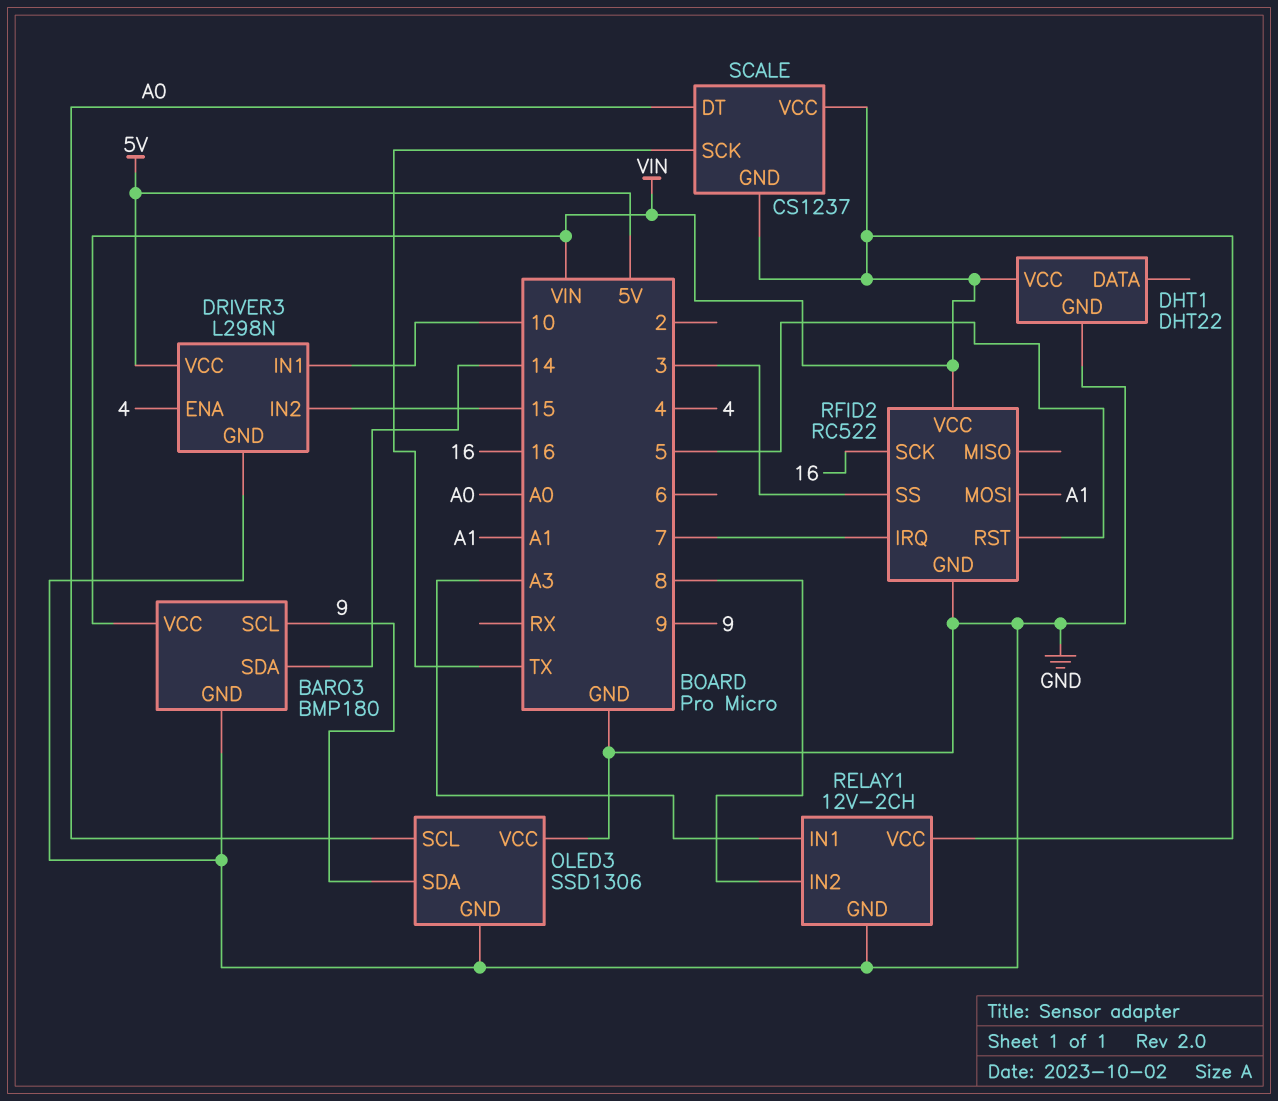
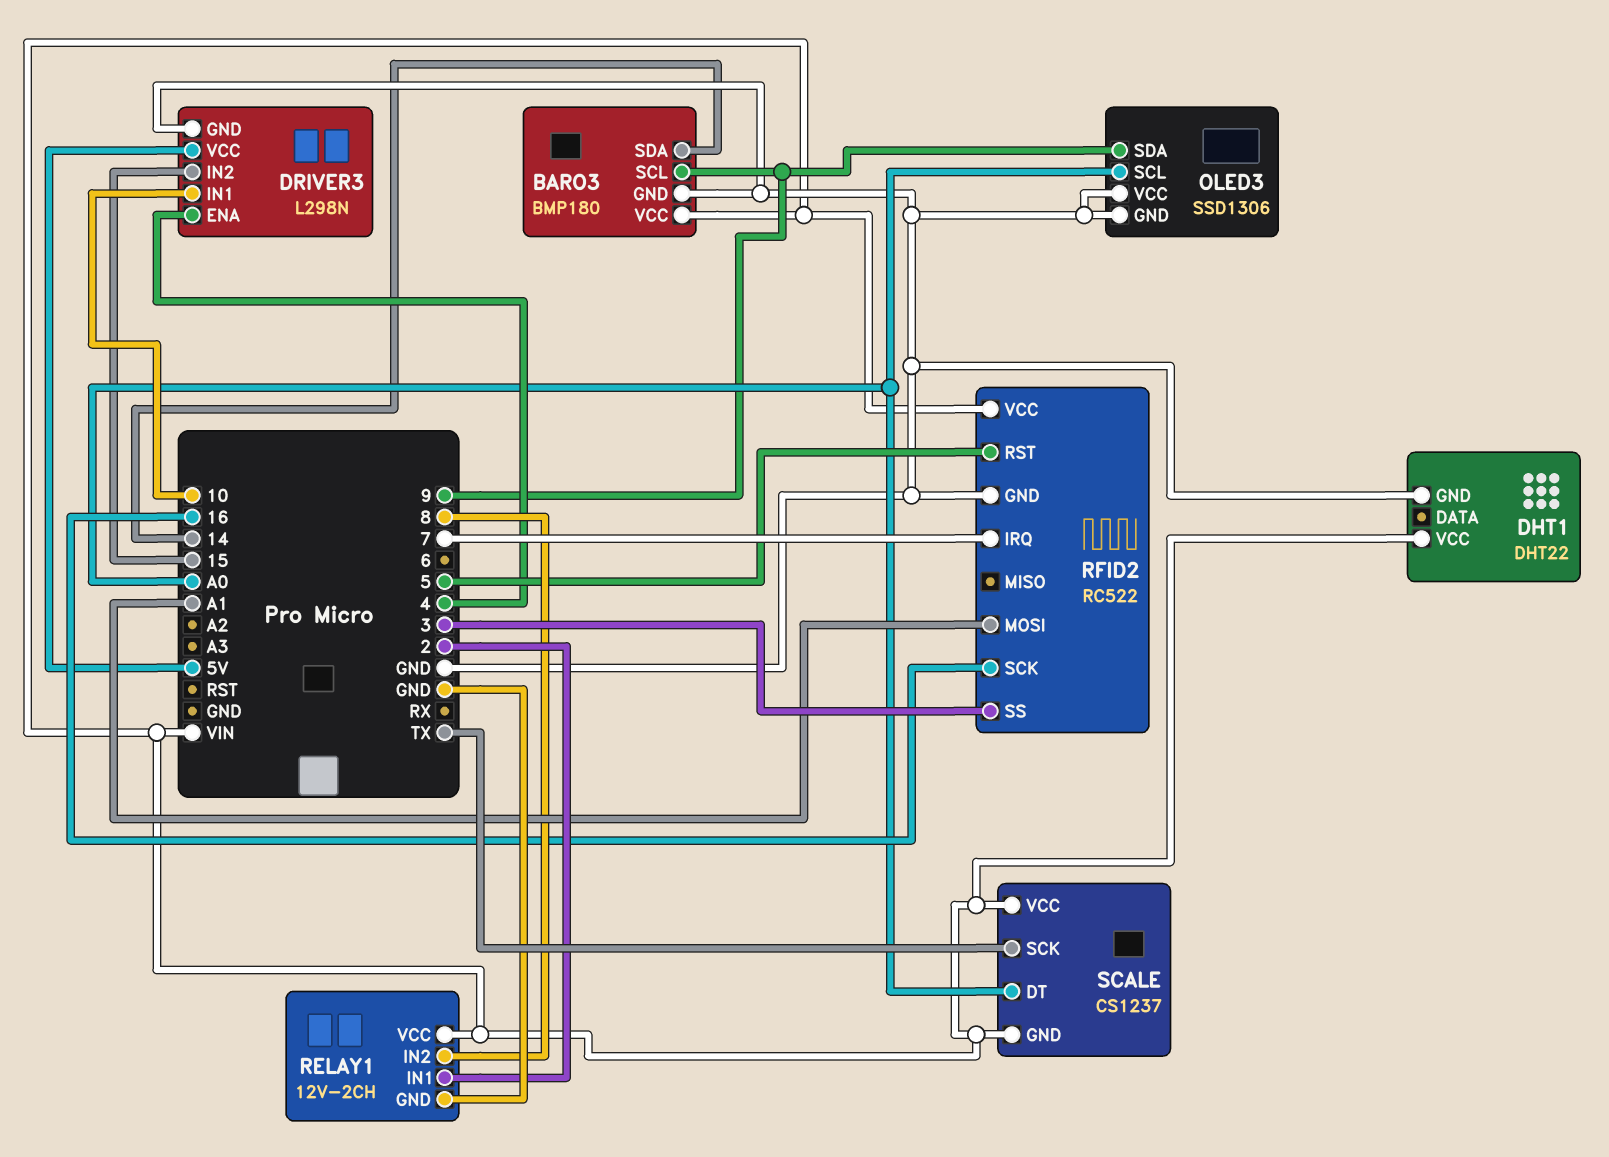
RELAY1 pin IN1: A3 -> 2

